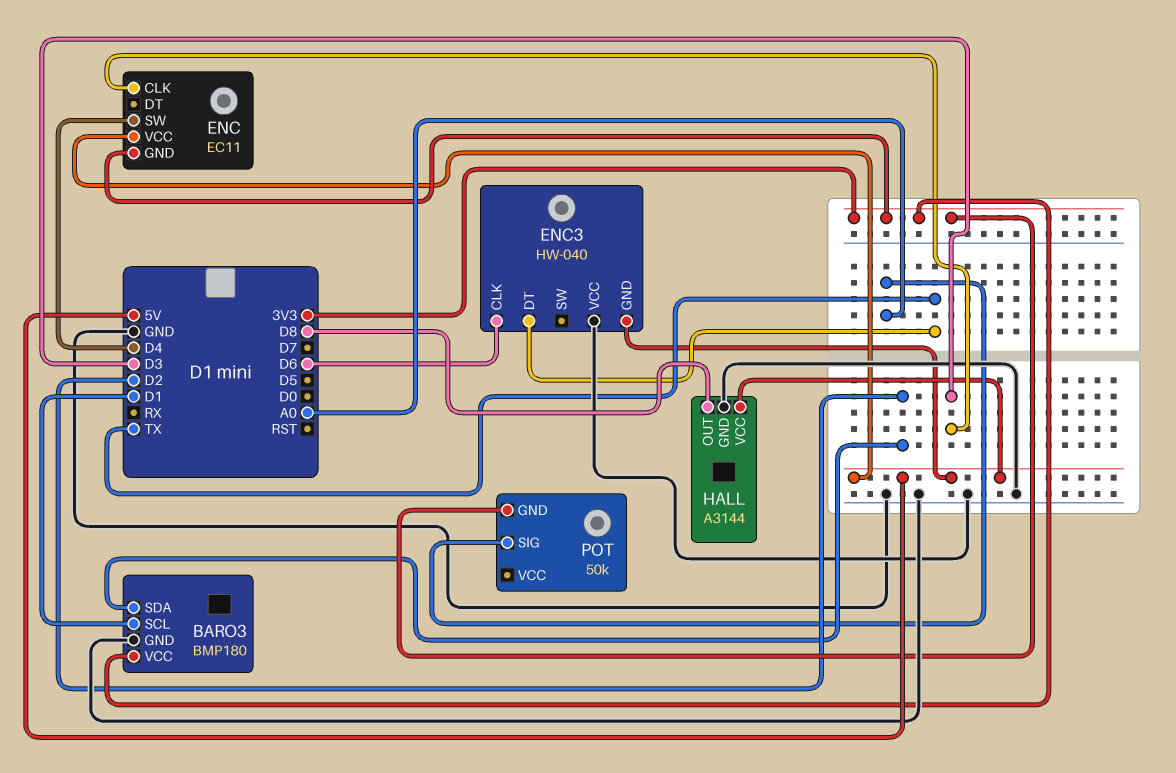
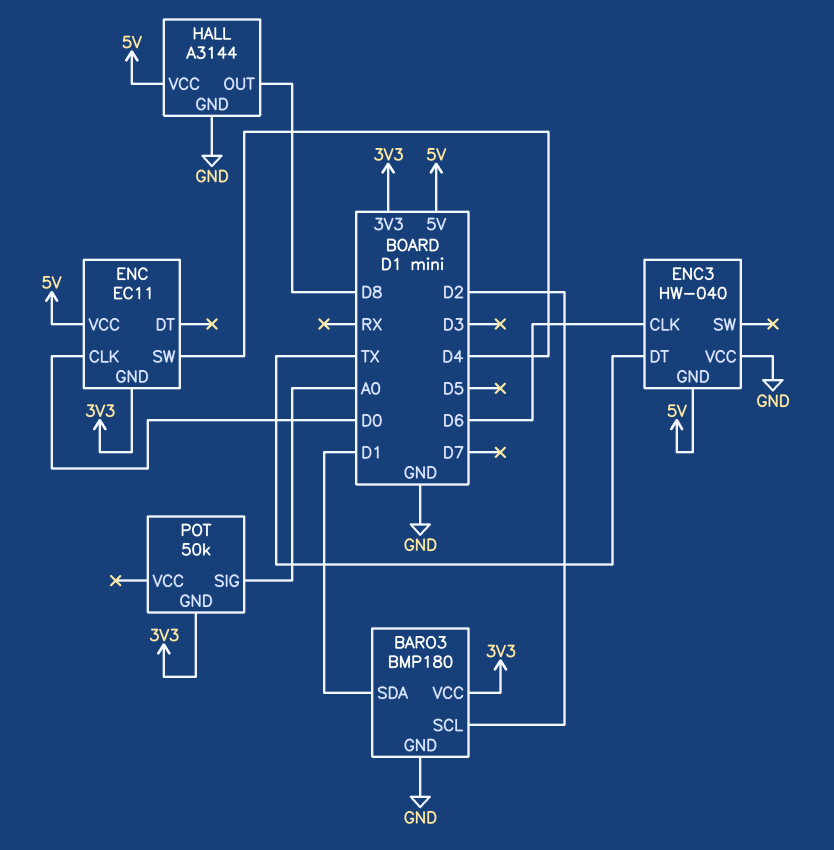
BARO3 pin SCL: D1 -> D2
BARO3 pin SDA: D2 -> D1
ENC pin CLK: D3 -> D0

